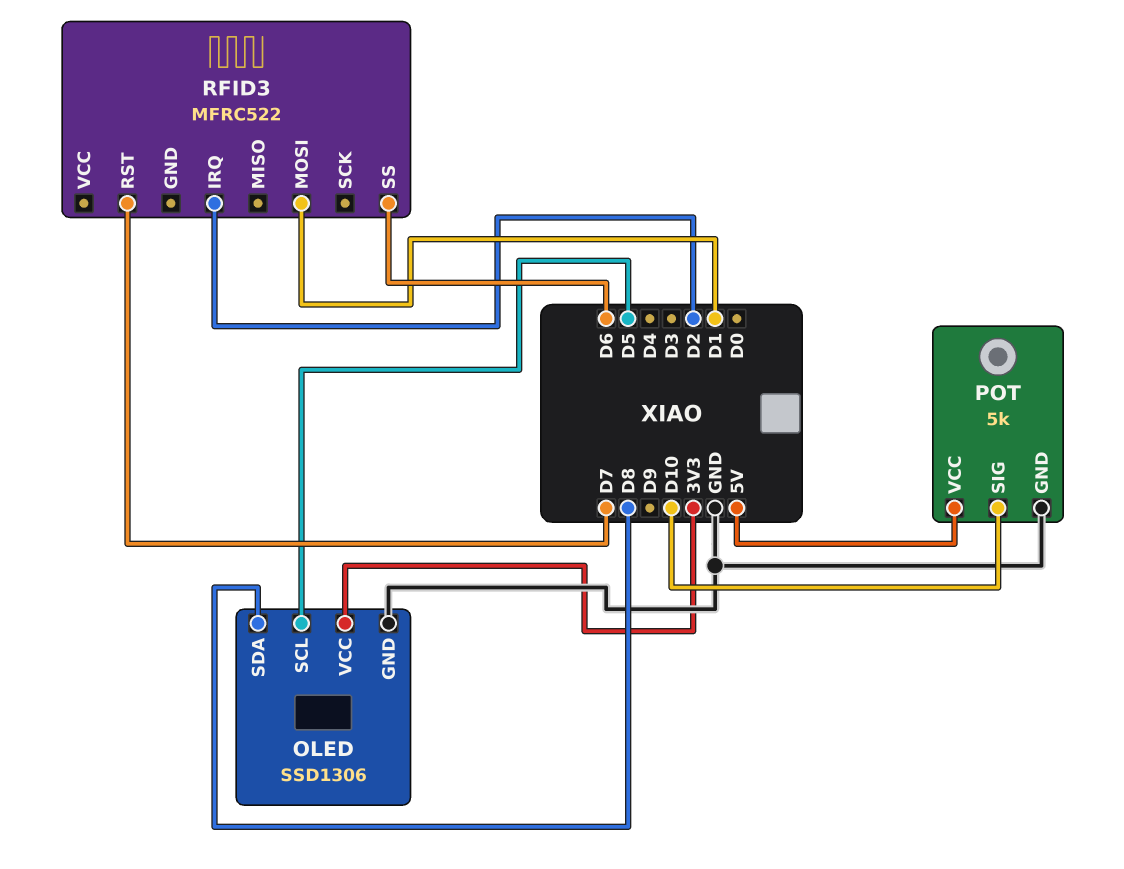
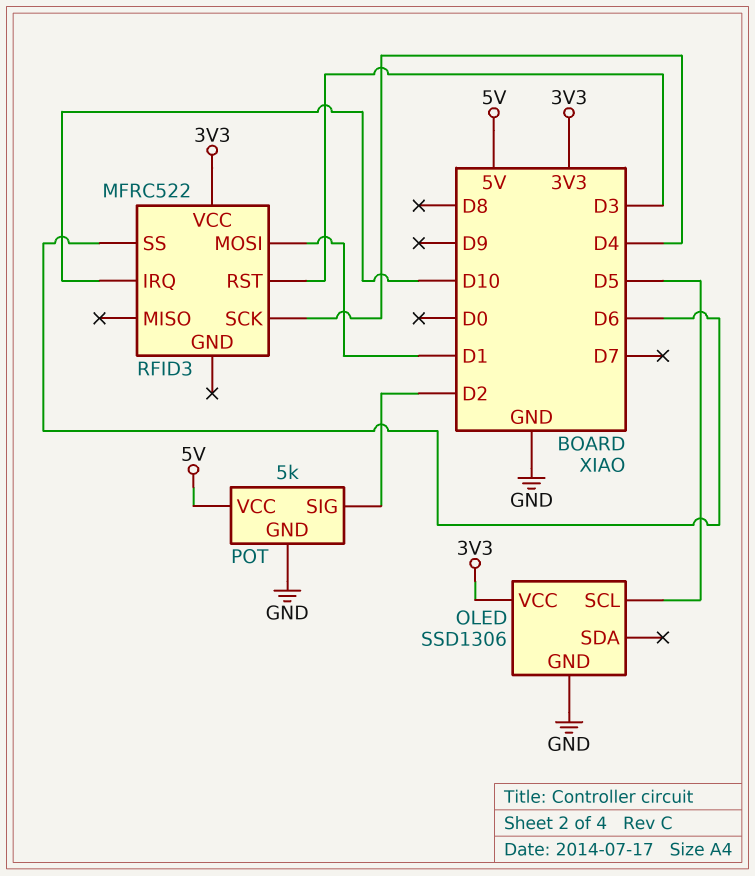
OLED pin SDA: D8 -> none
POT pin SIG: D10 -> D2
RFID3 pin IRQ: D2 -> D10
RFID3 pin RST: D7 -> D3
RFID3 pin SCK: none -> D4
RFID3 pin VCC: none -> 3V3

